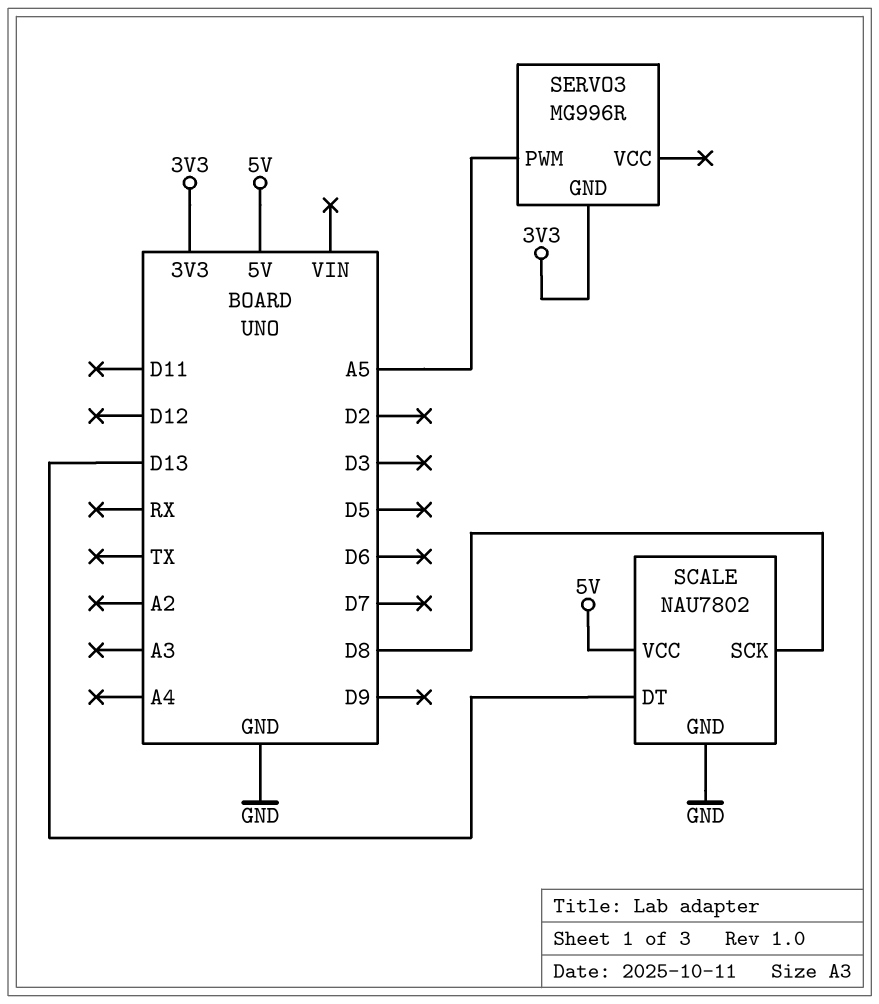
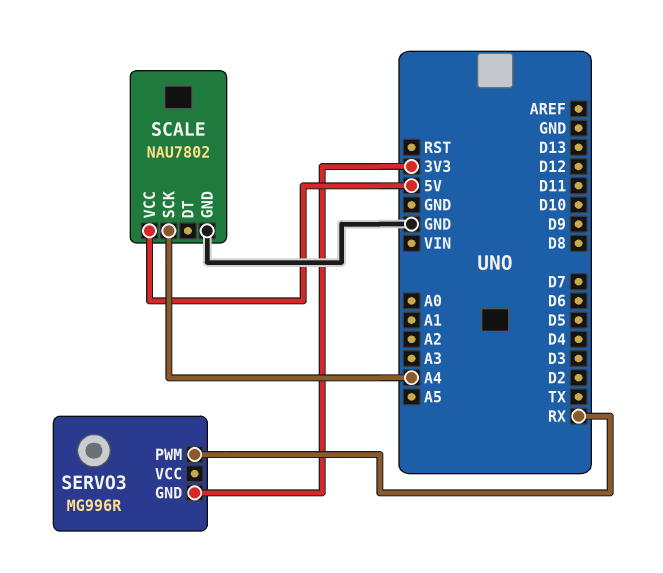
SCALE pin DT: D13 -> none
SCALE pin SCK: D8 -> A4
SERVO3 pin PWM: A5 -> RX

